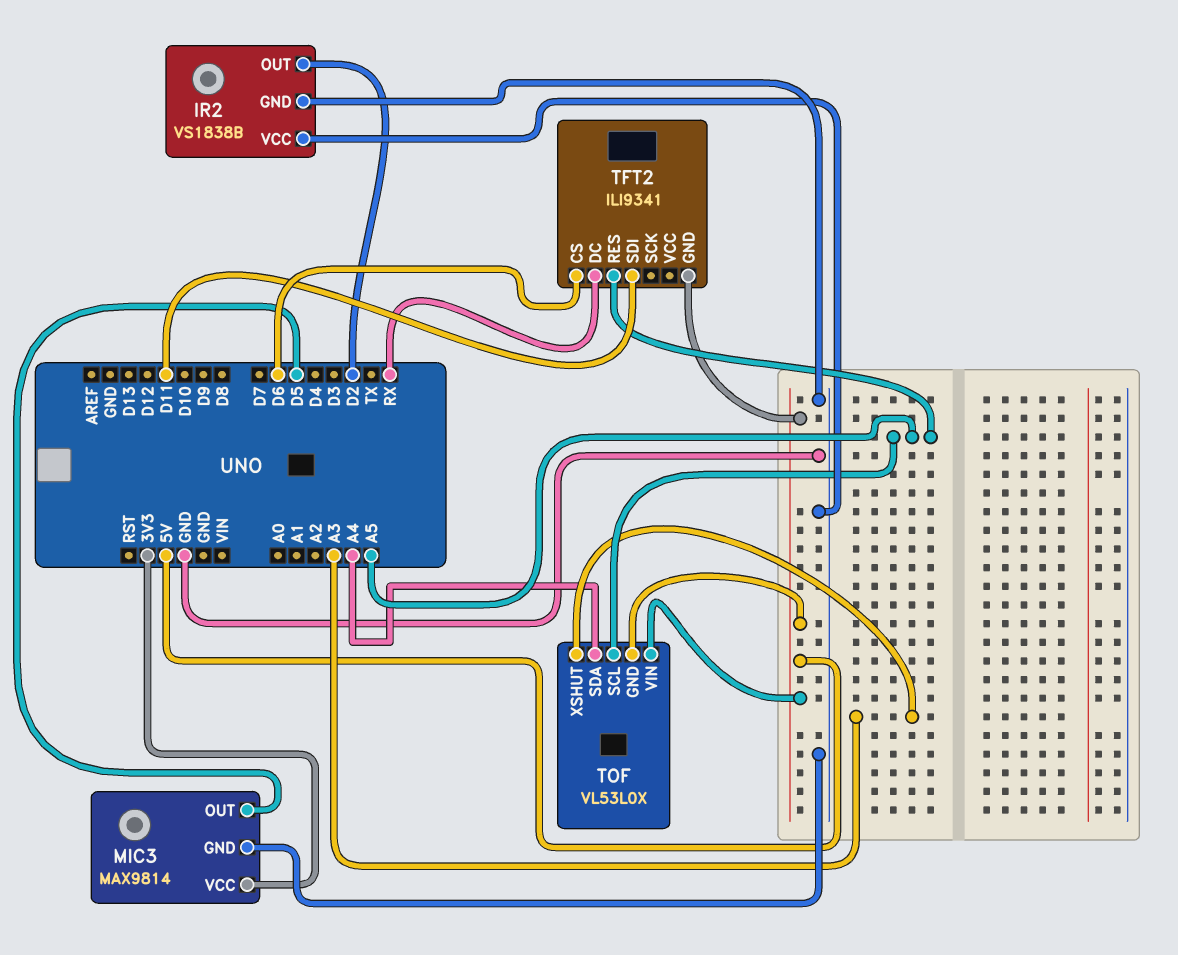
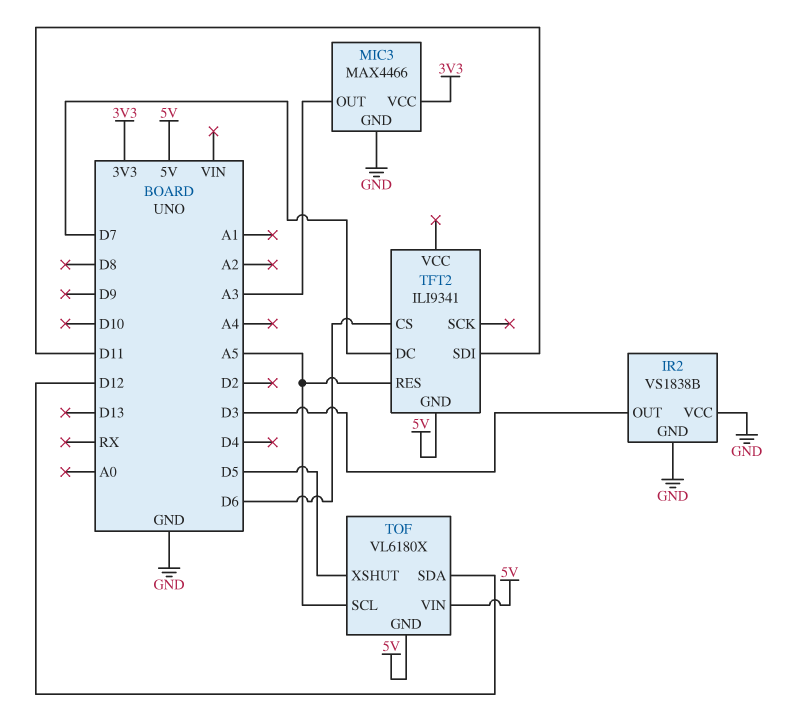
IR2 pin OUT: D2 -> D3
MIC3: MAX9814 -> MAX4466
MIC3 pin OUT: D5 -> A3
TFT2 pin DC: RX -> D7
TOF: VL53L0X -> VL6180X
TOF pin SDA: A4 -> D12
TOF pin XSHUT: A3 -> D5

